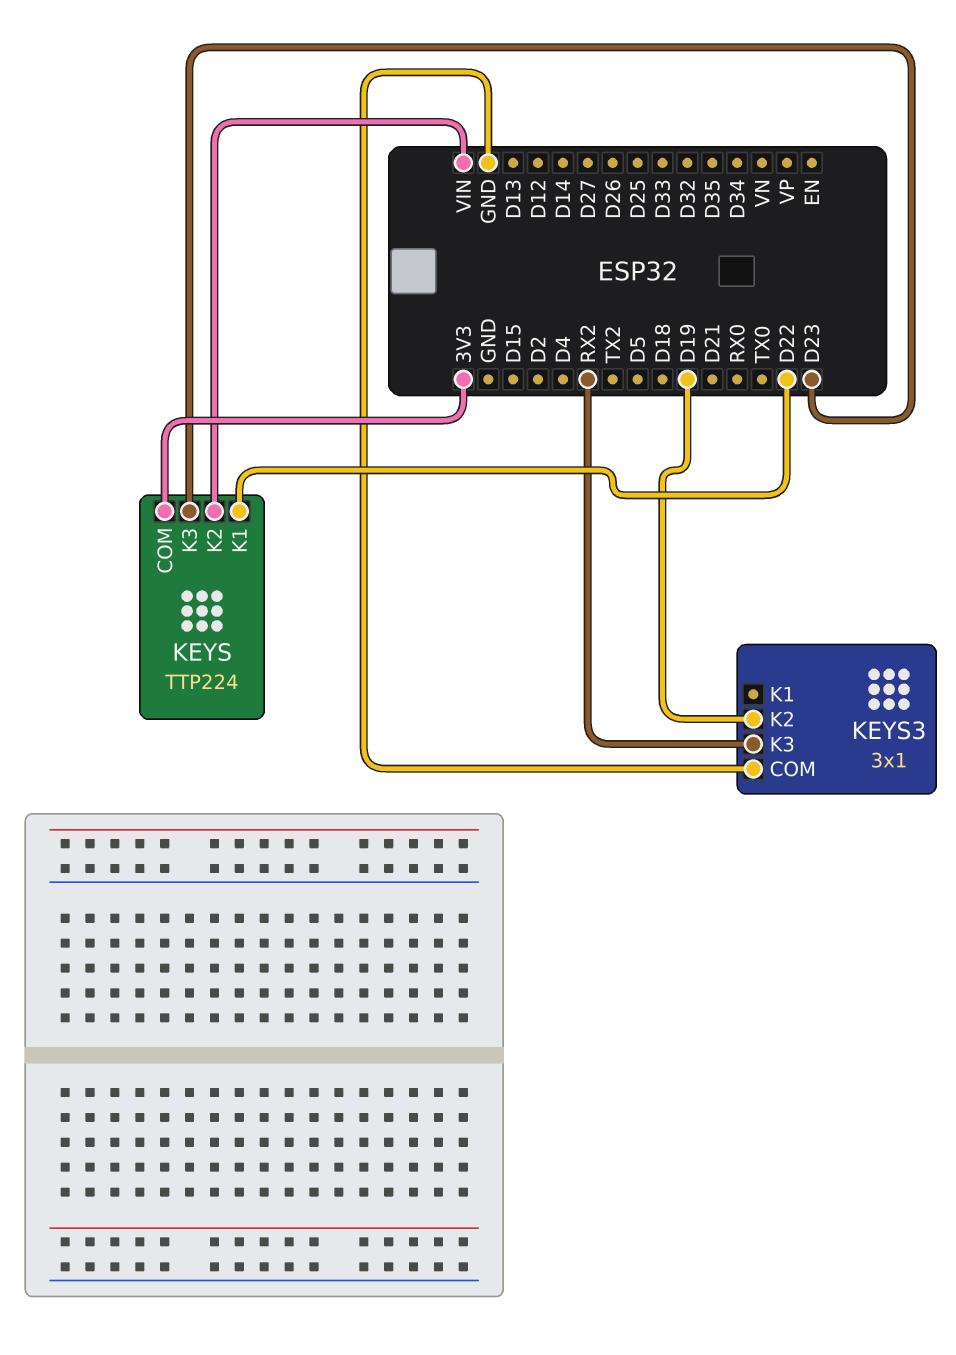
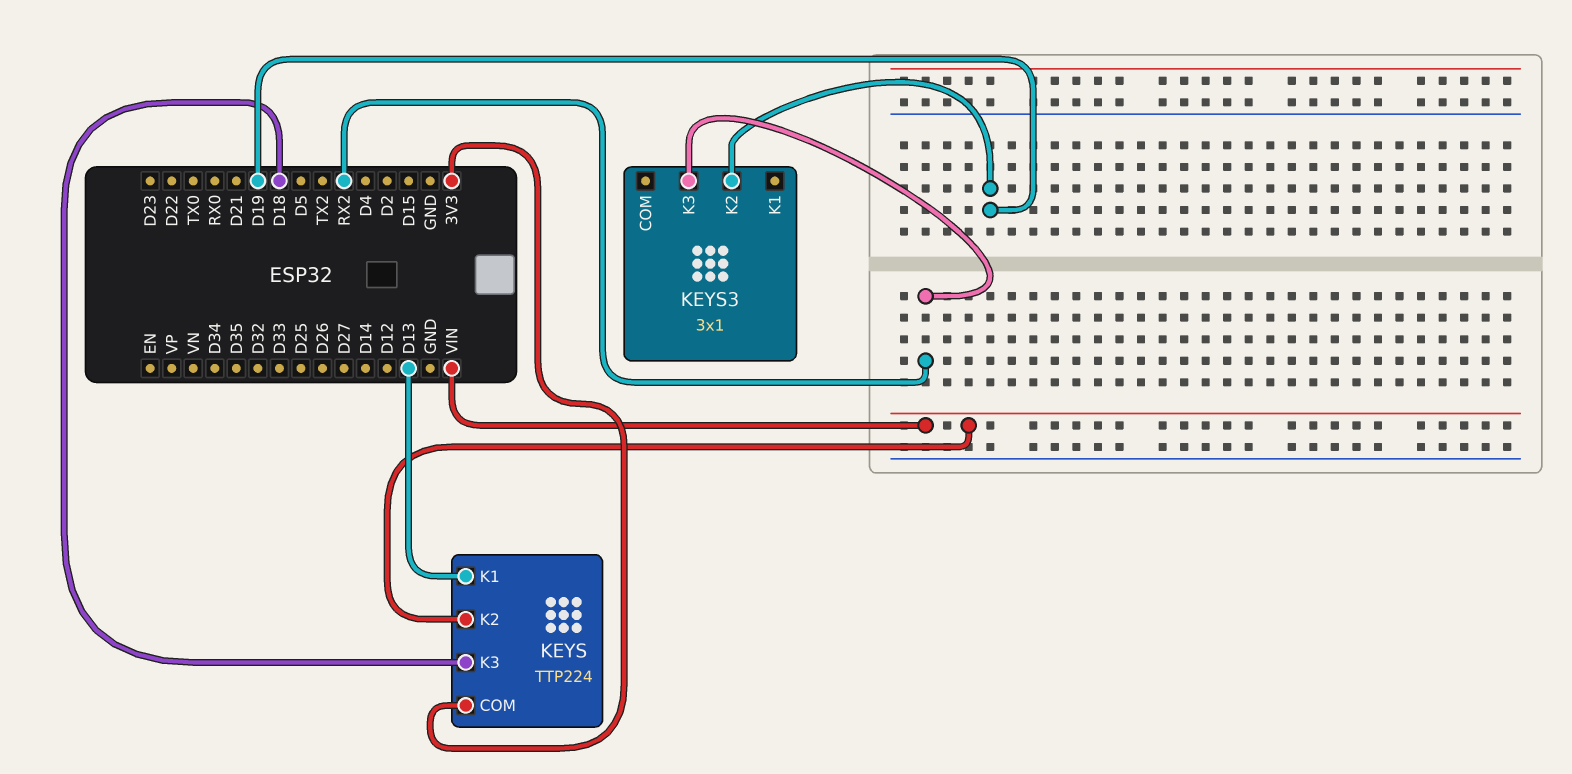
KEYS pin K1: D22 -> D13
KEYS pin K3: D23 -> D18
KEYS3 pin COM: GND -> none

